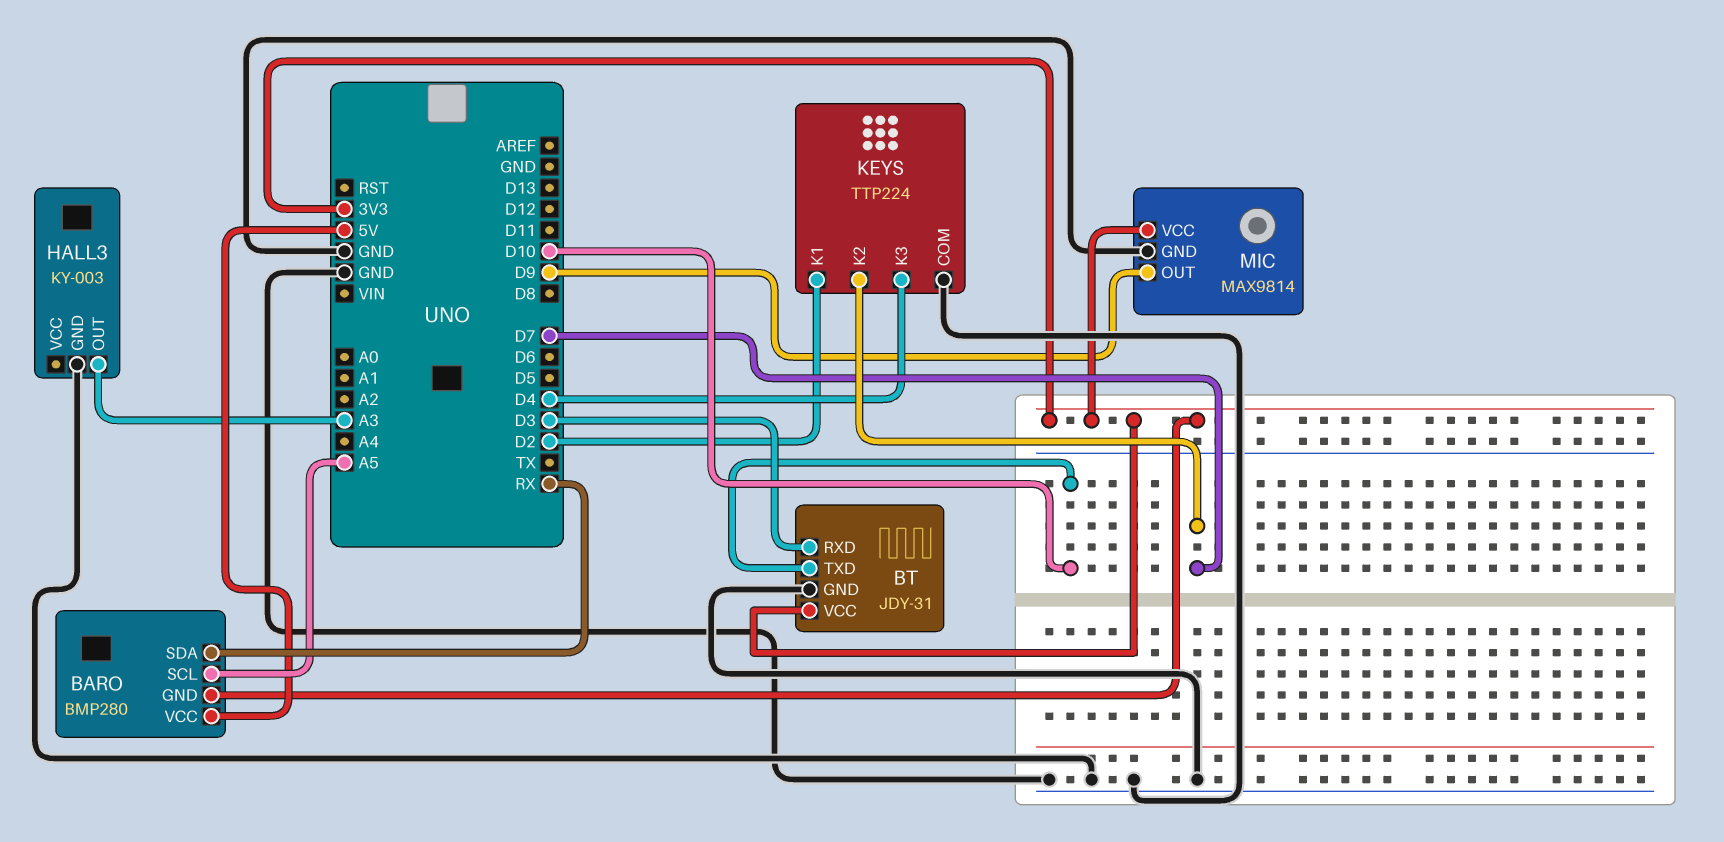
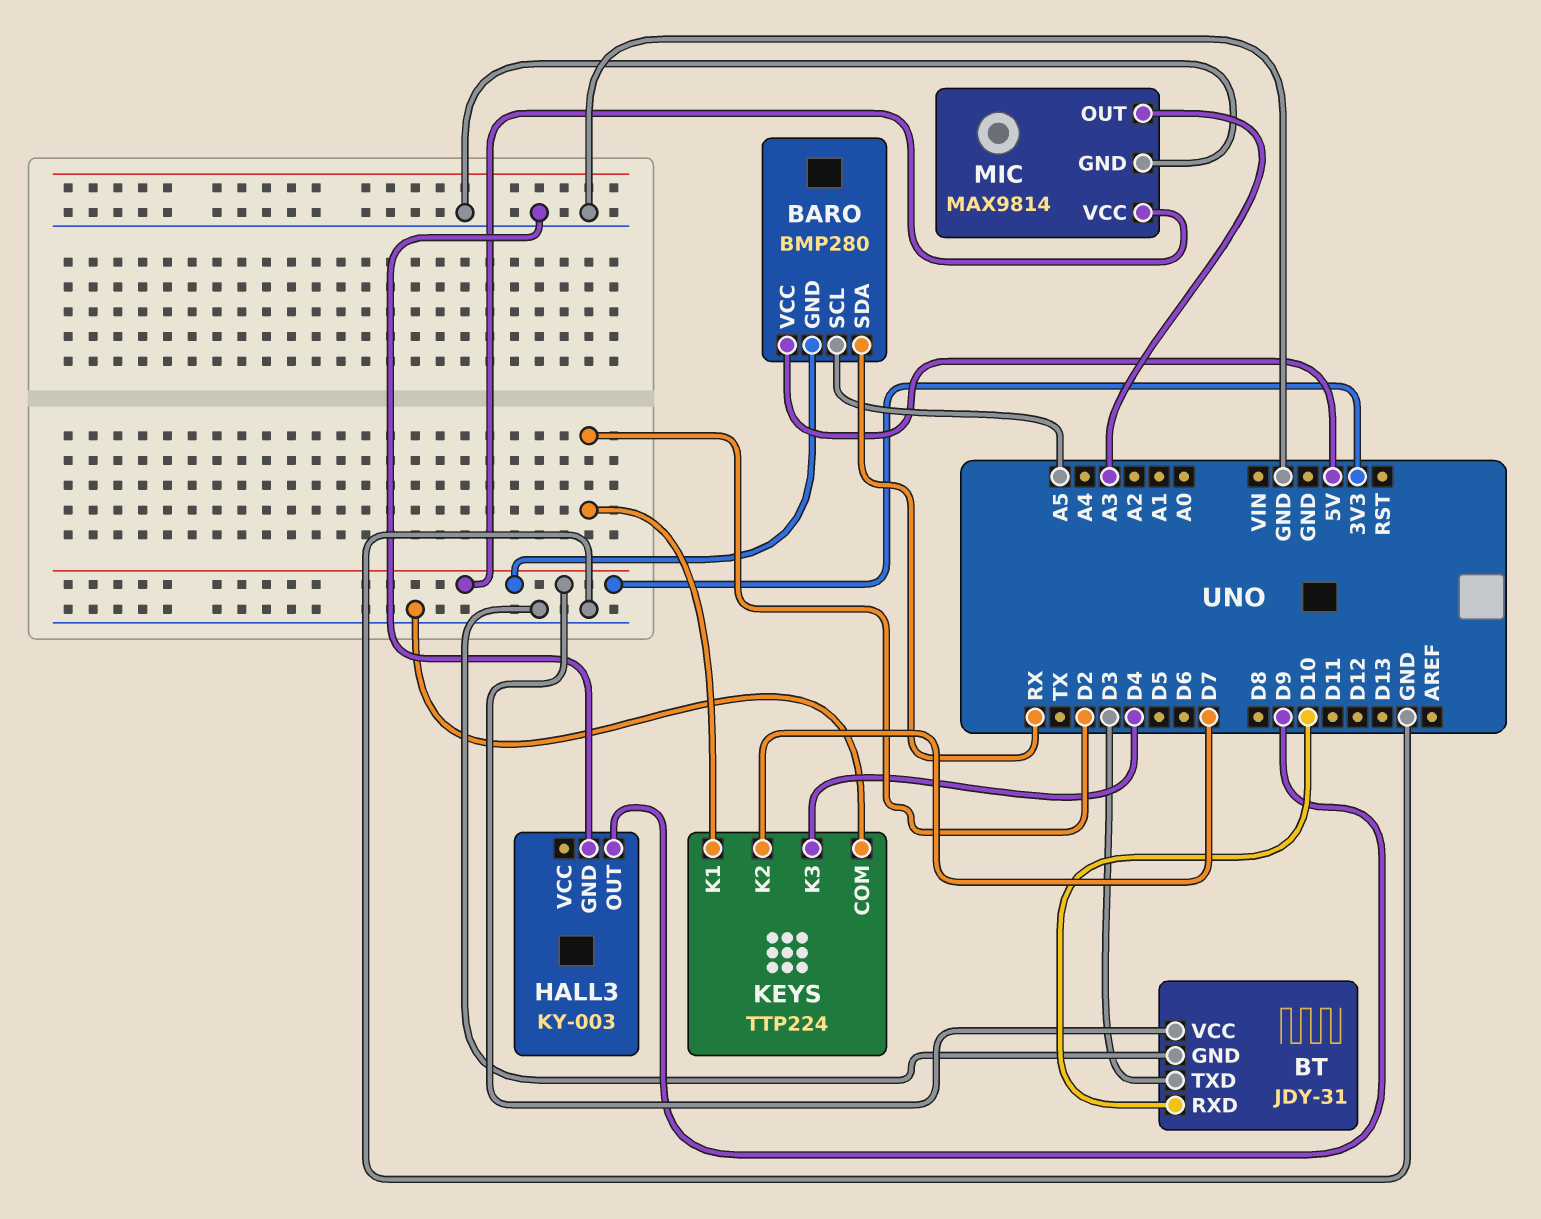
BT pin RXD: D3 -> D10
BT pin TXD: D10 -> D3
HALL3 pin OUT: A3 -> D9
MIC pin OUT: D9 -> A3

